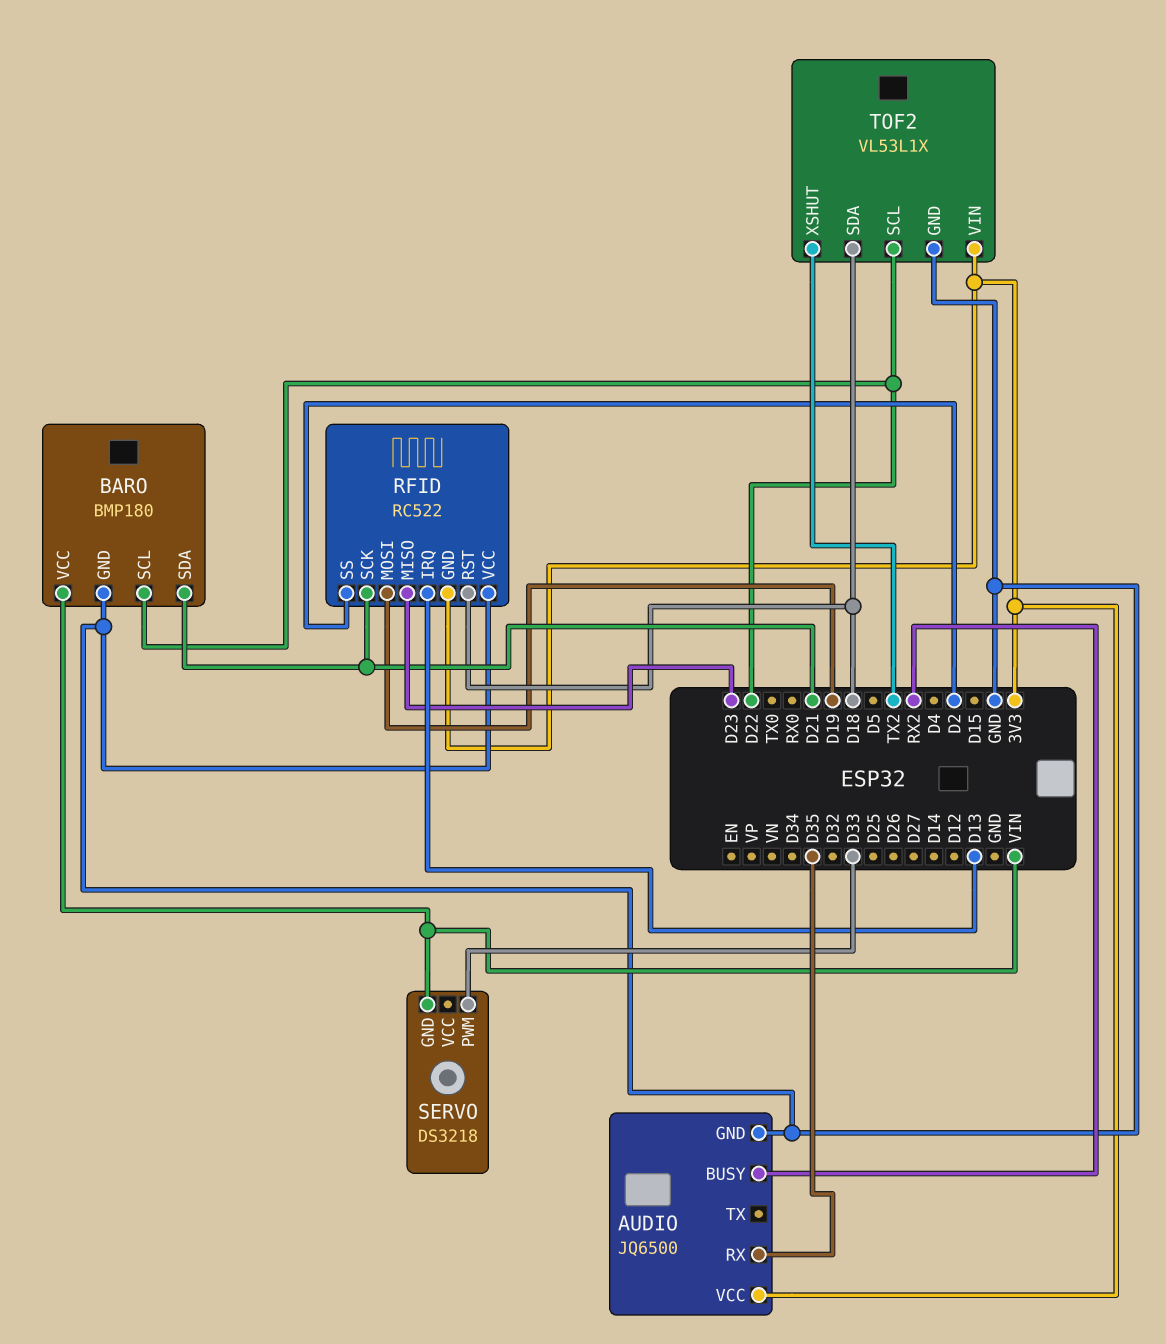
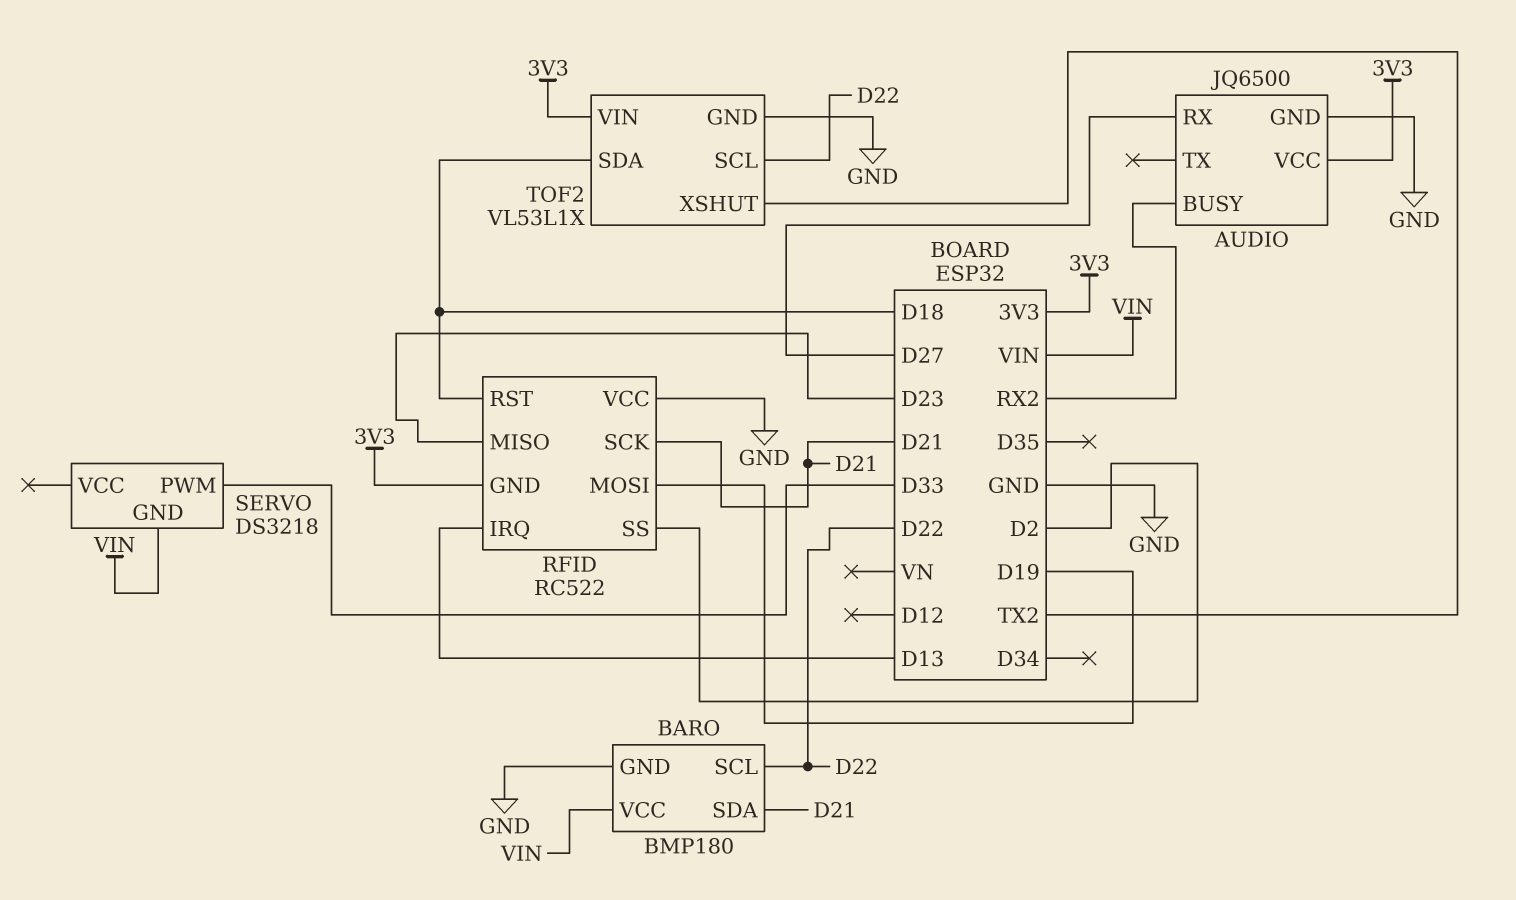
AUDIO pin RX: D35 -> D27

